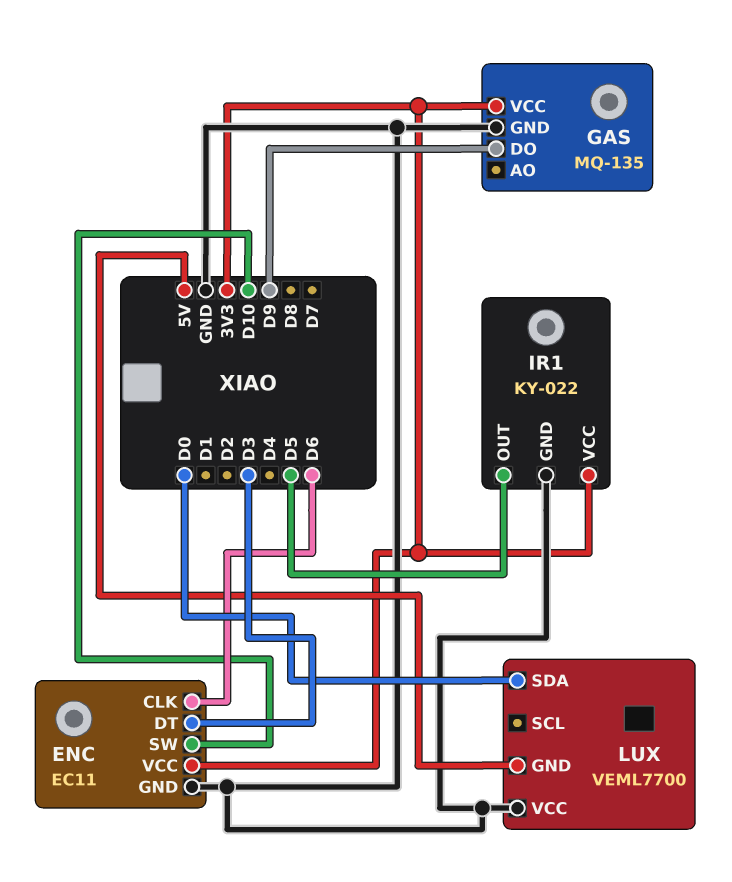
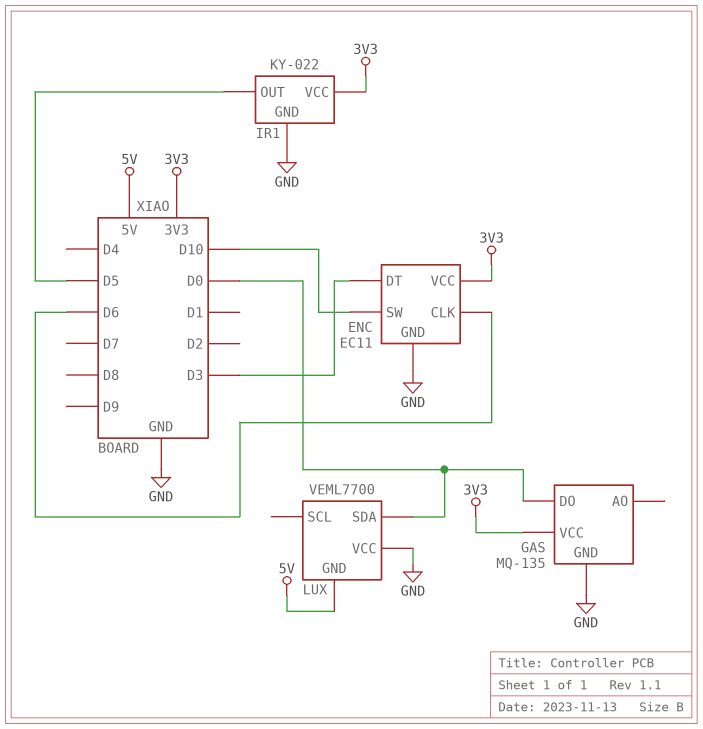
GAS pin DO: D9 -> D0

